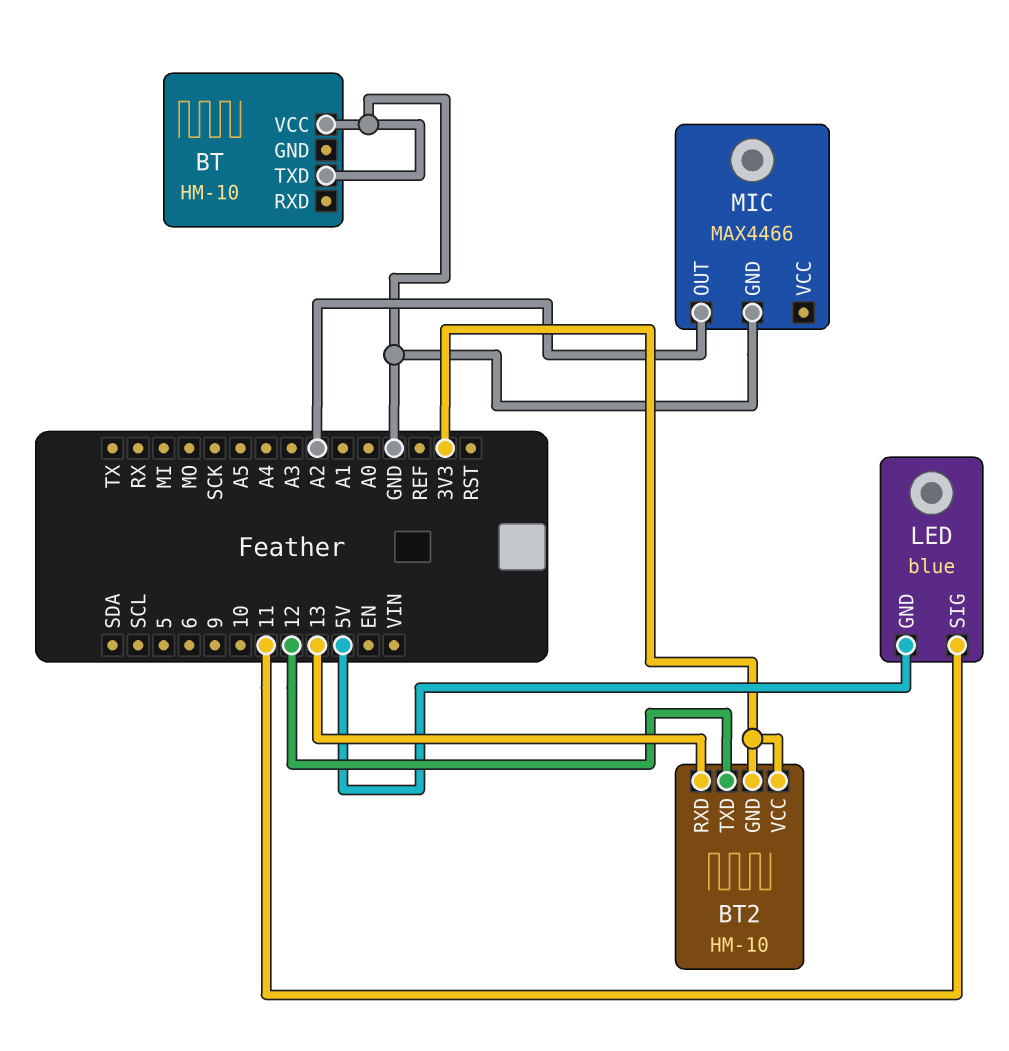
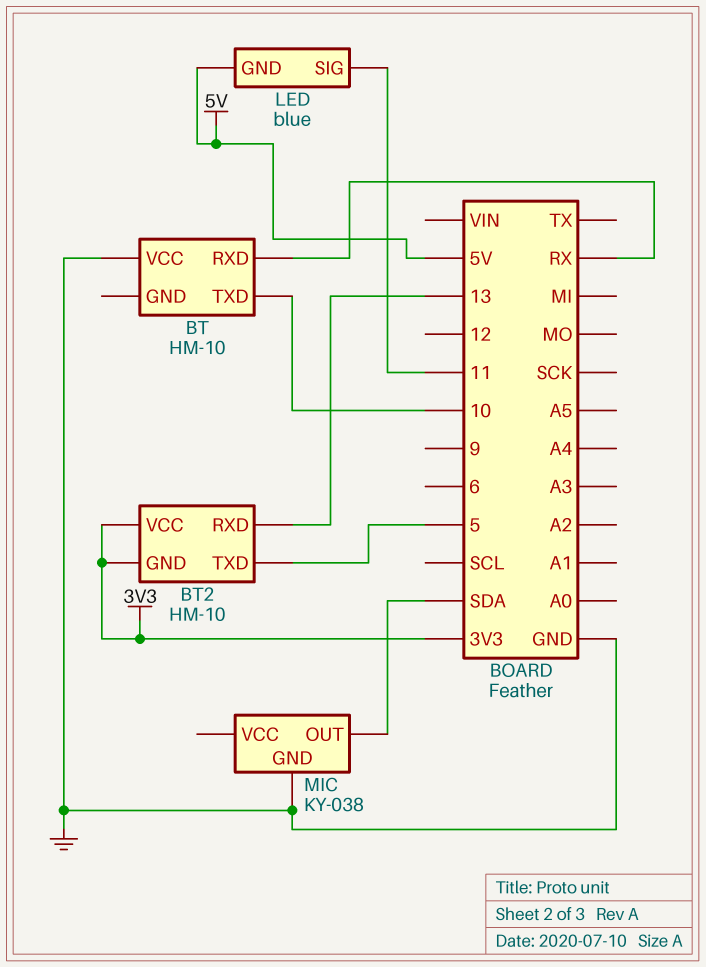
BT pin RXD: none -> RX
BT pin TXD: GND -> 10
BT2 pin TXD: 12 -> 5
MIC: MAX4466 -> KY-038
MIC pin OUT: A2 -> SDA

